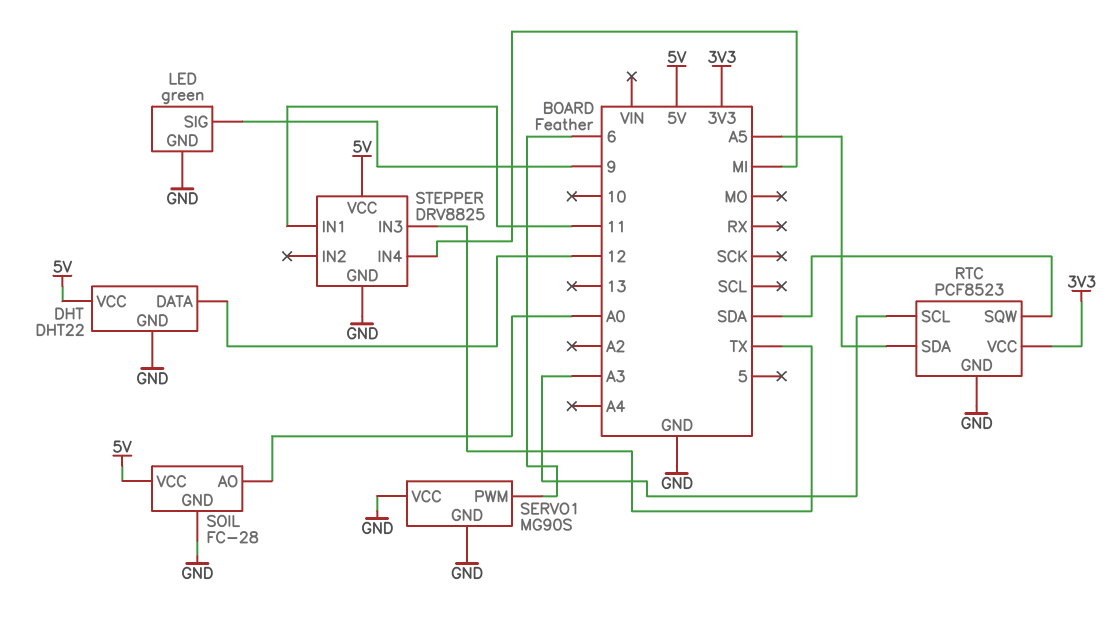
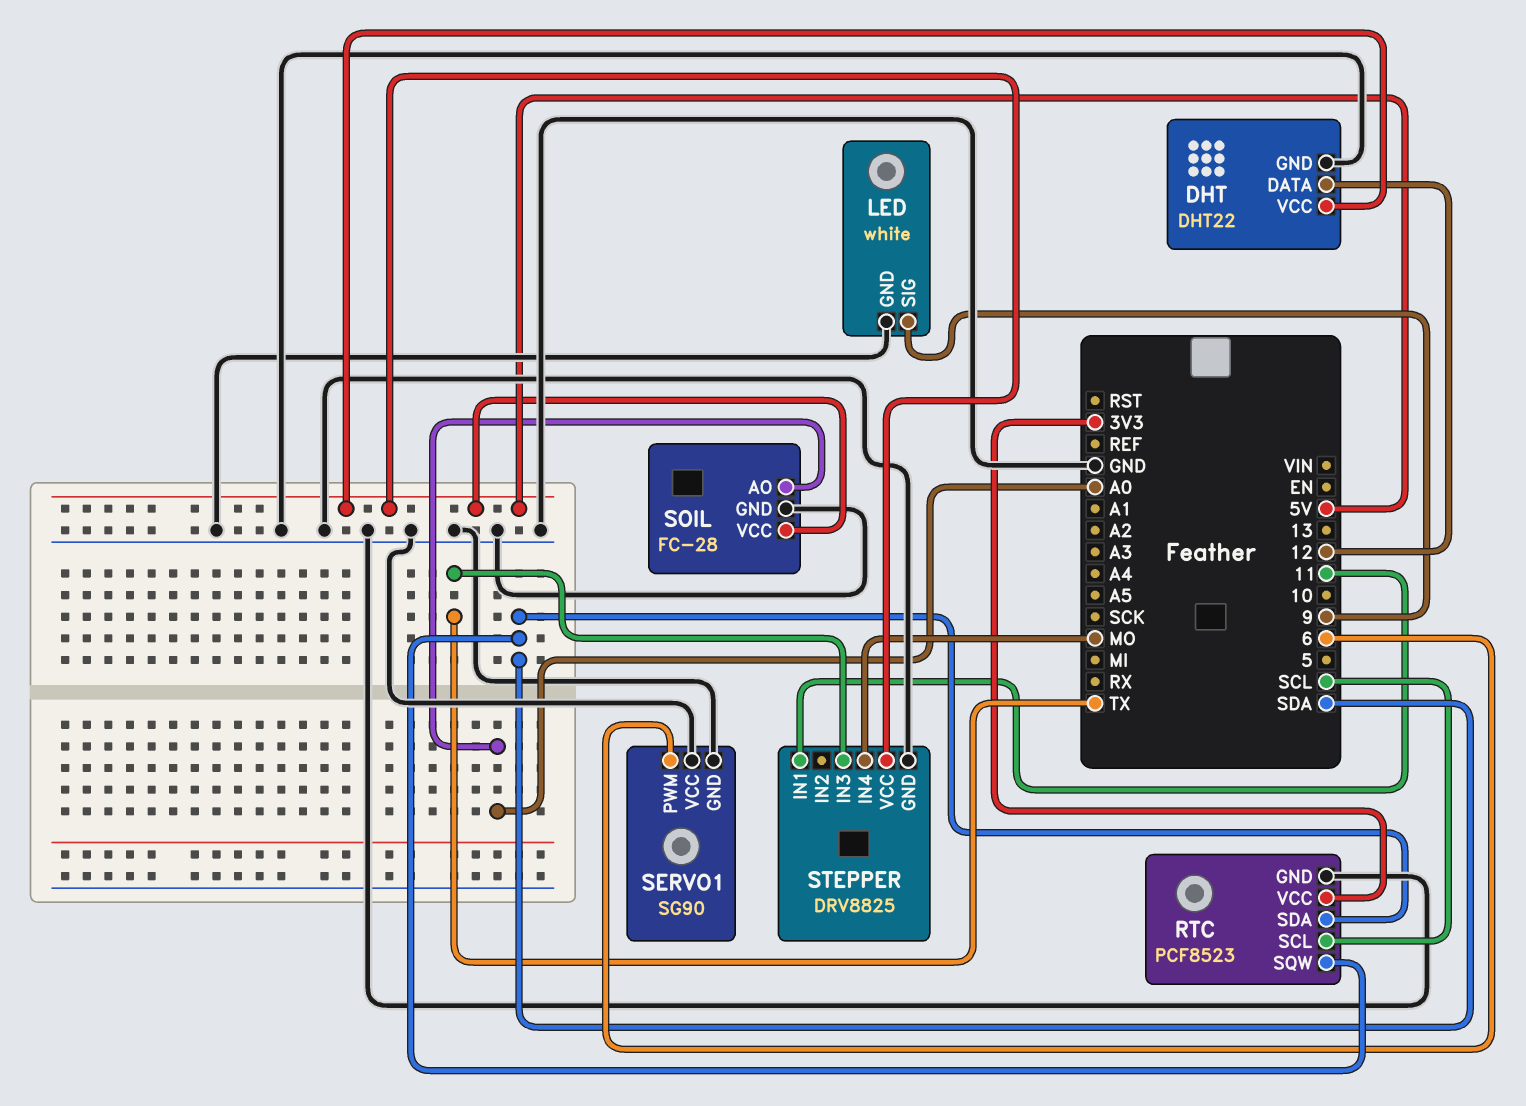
LED: green -> white
RTC pin SCL: A3 -> SCL
RTC pin SDA: A5 -> SDA
SERVO1: MG90S -> SG90
STEPPER pin IN4: MI -> MO

